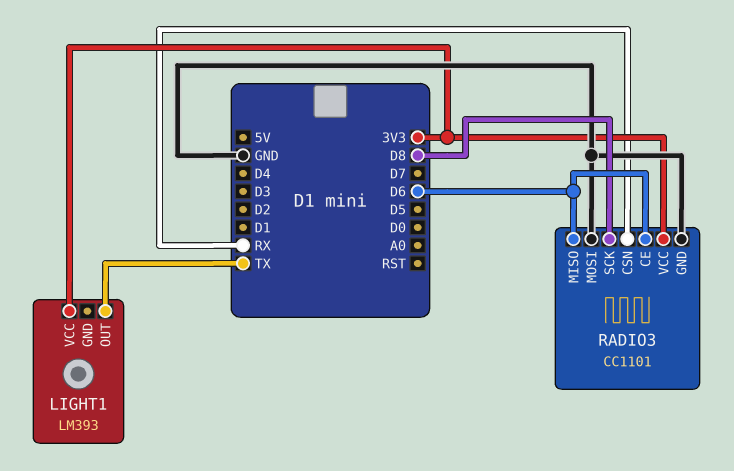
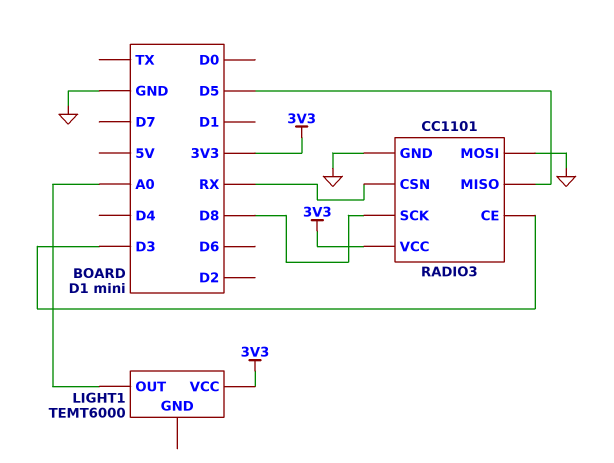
LIGHT1: LM393 -> TEMT6000
LIGHT1 pin OUT: TX -> A0
RADIO3 pin CE: D6 -> D3
RADIO3 pin MISO: D6 -> D5

